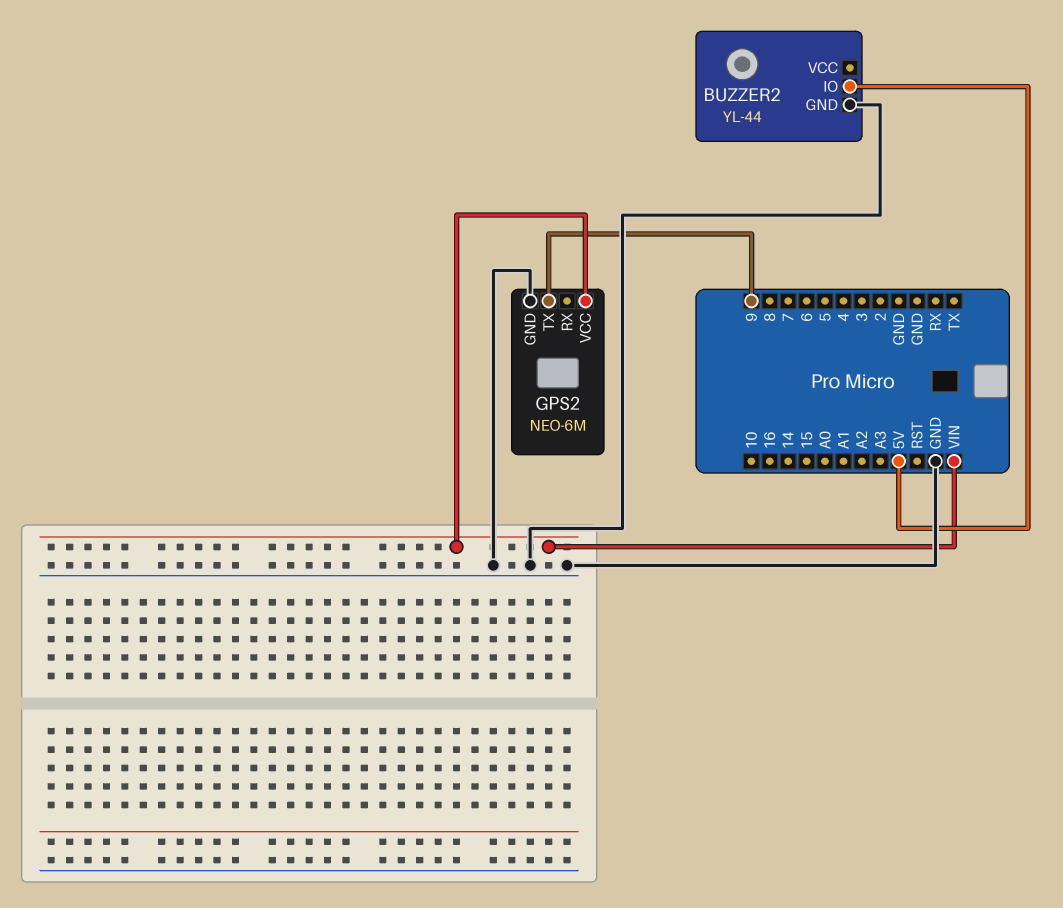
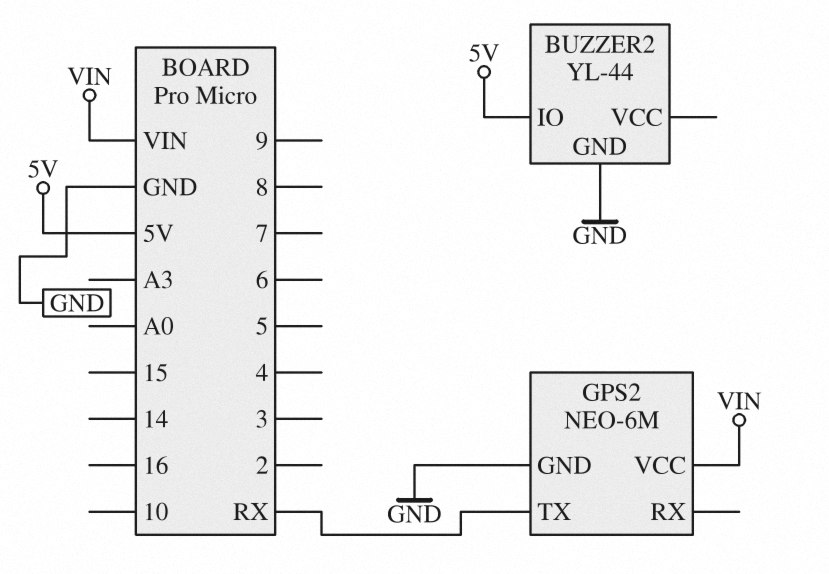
GPS2 pin TX: 9 -> RX

